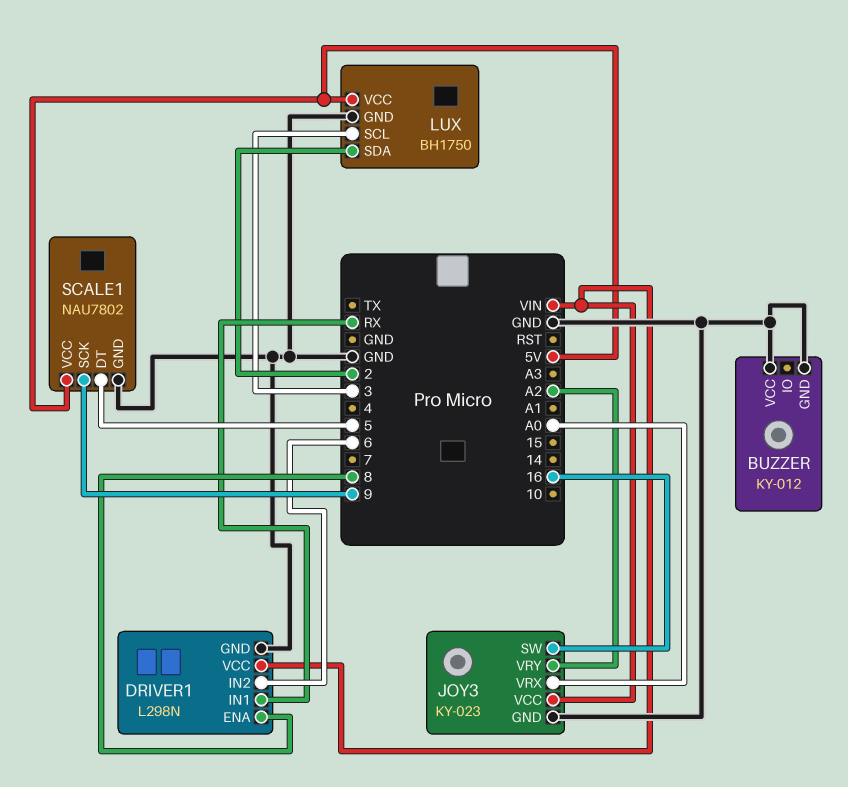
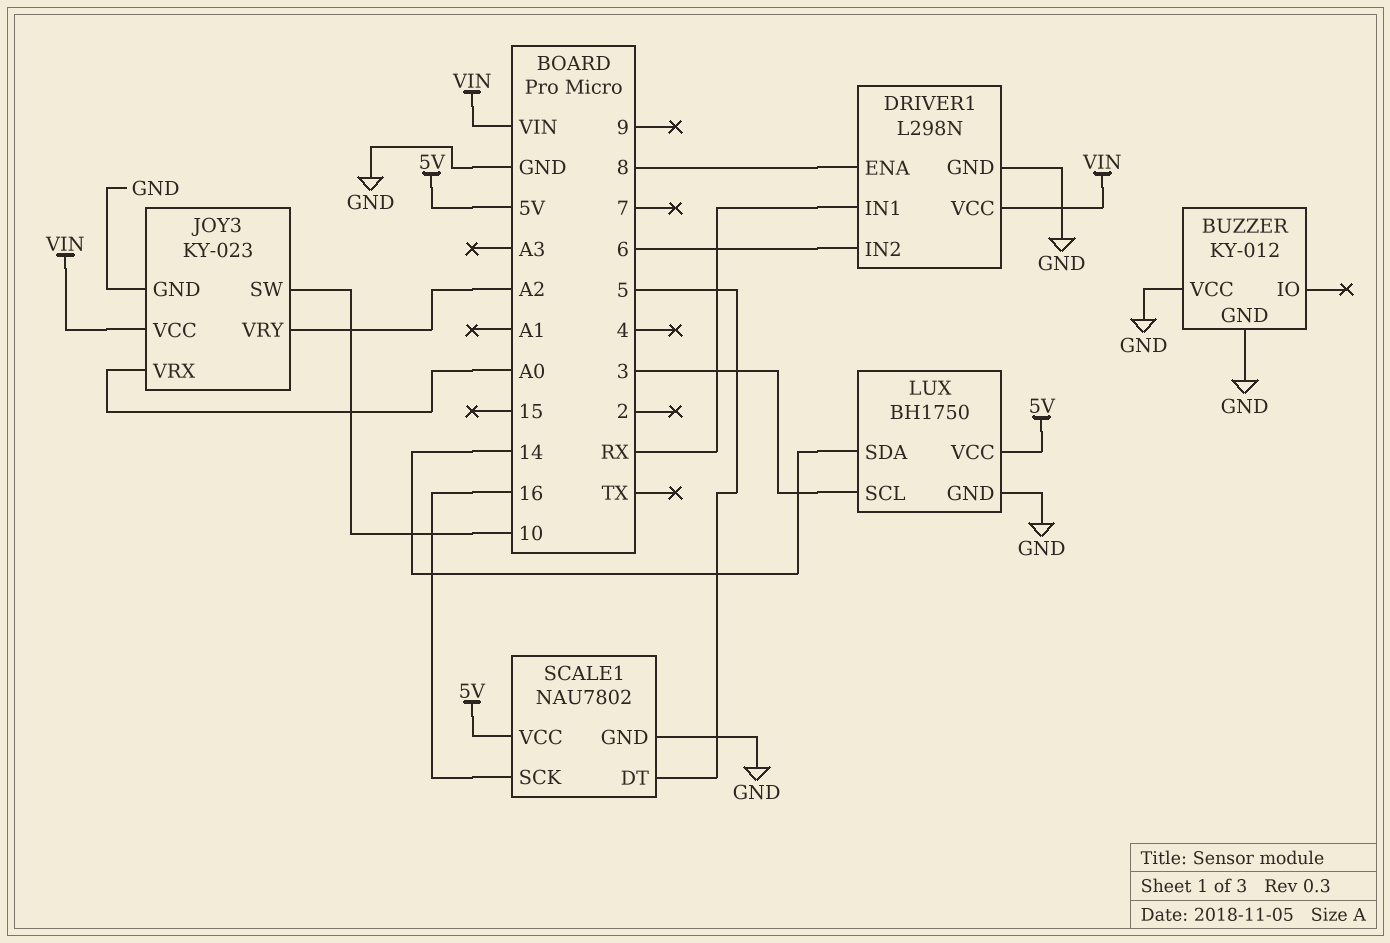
JOY3 pin SW: 16 -> 10
LUX pin SDA: 2 -> 14
SCALE1 pin SCK: 9 -> 16

